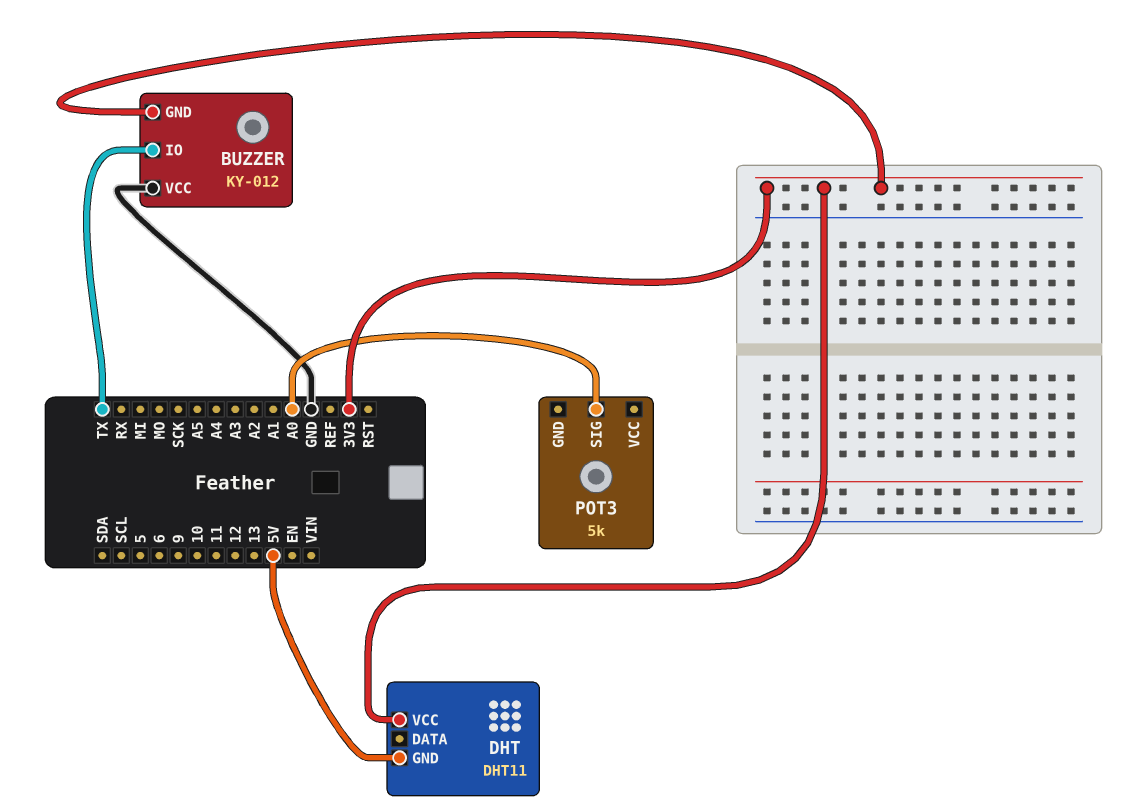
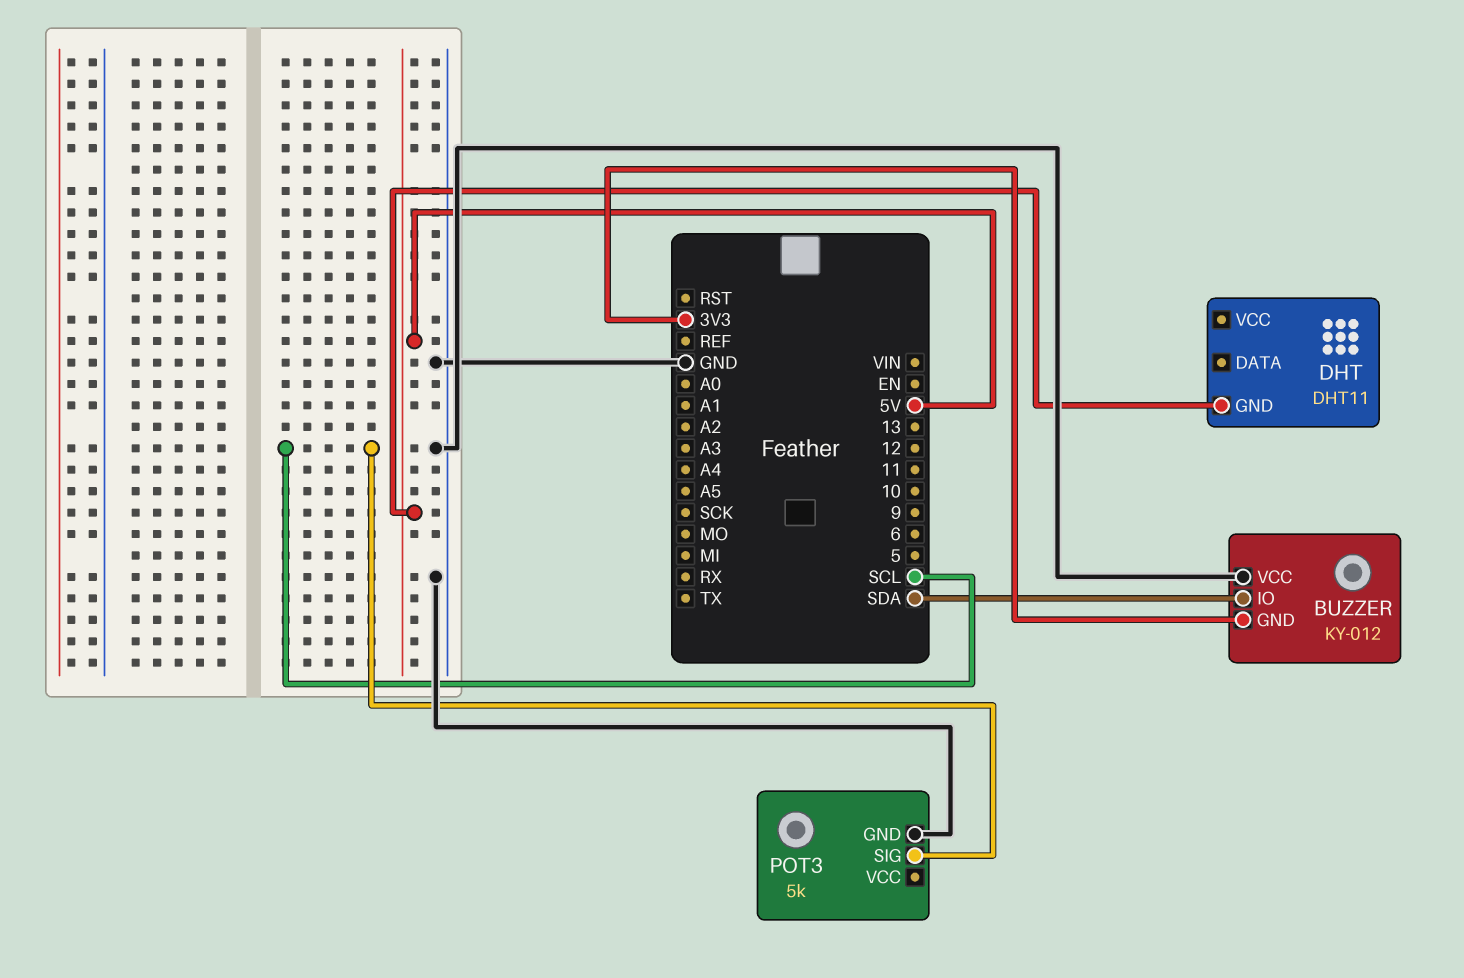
BUZZER pin IO: TX -> SDA
DHT pin VCC: 3V3 -> none
POT3 pin GND: none -> GND
POT3 pin SIG: A0 -> SCL

